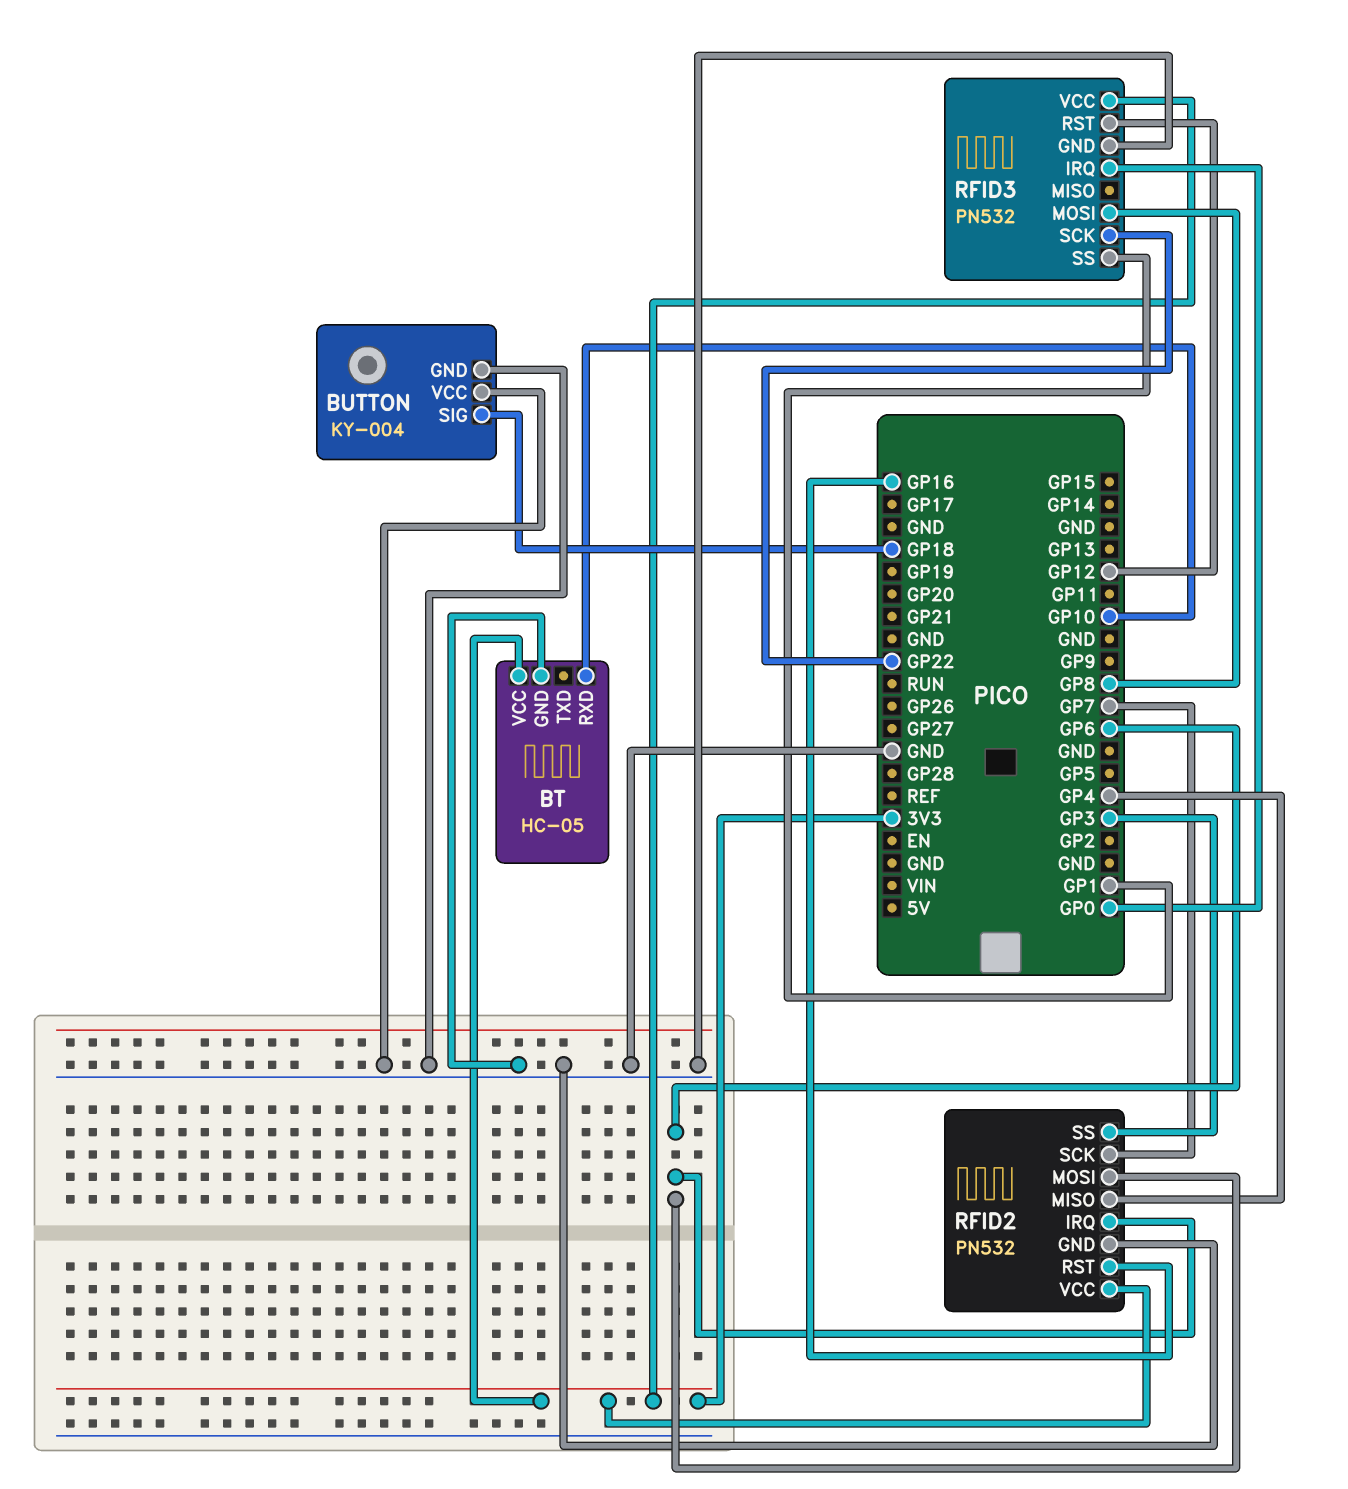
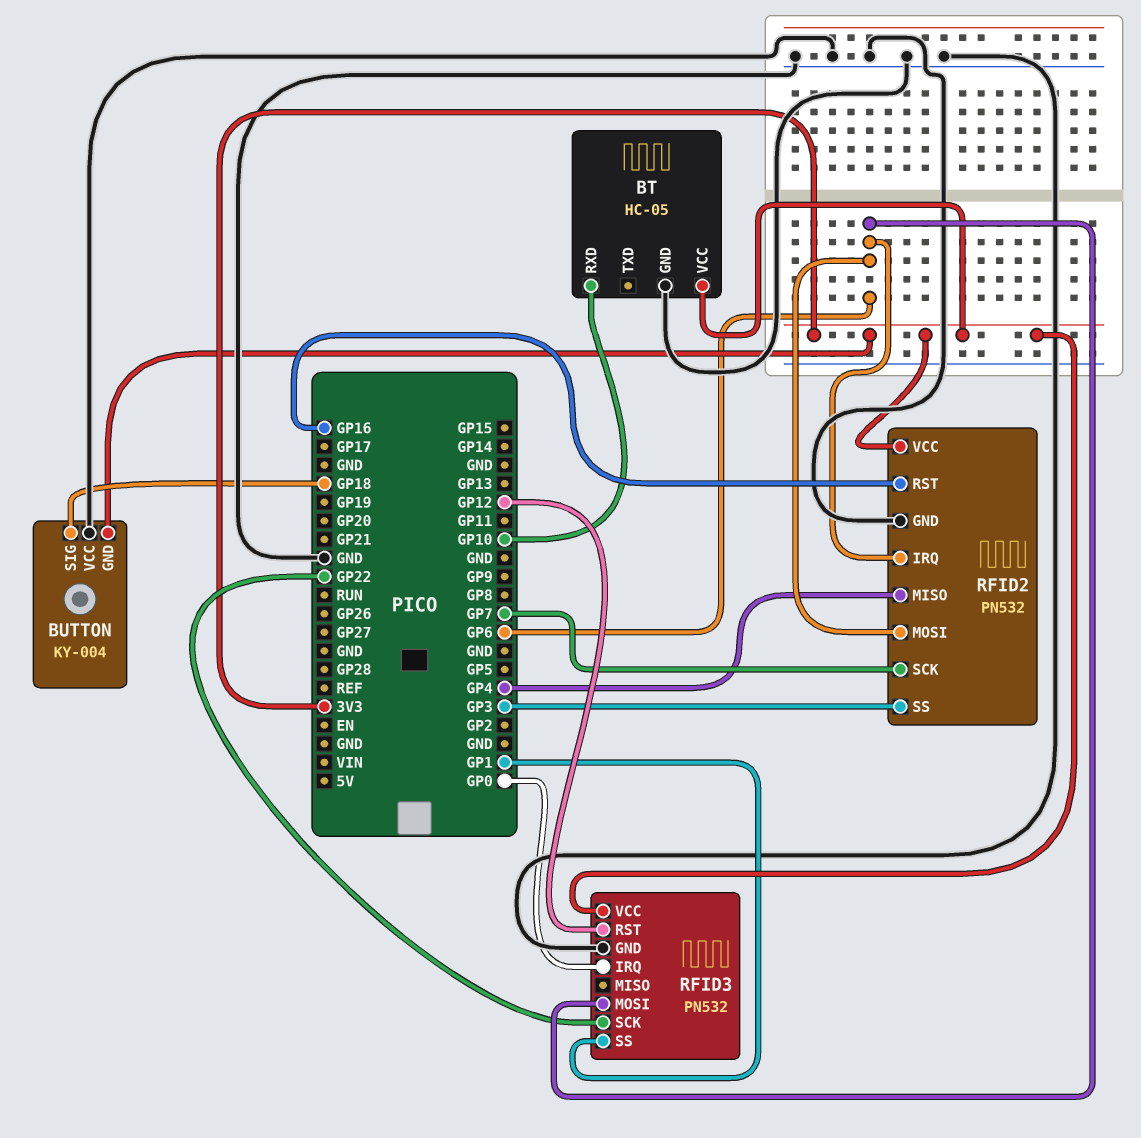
BUTTON pin GND: GND -> 3V3
RFID3 pin MOSI: GP8 -> GP6

